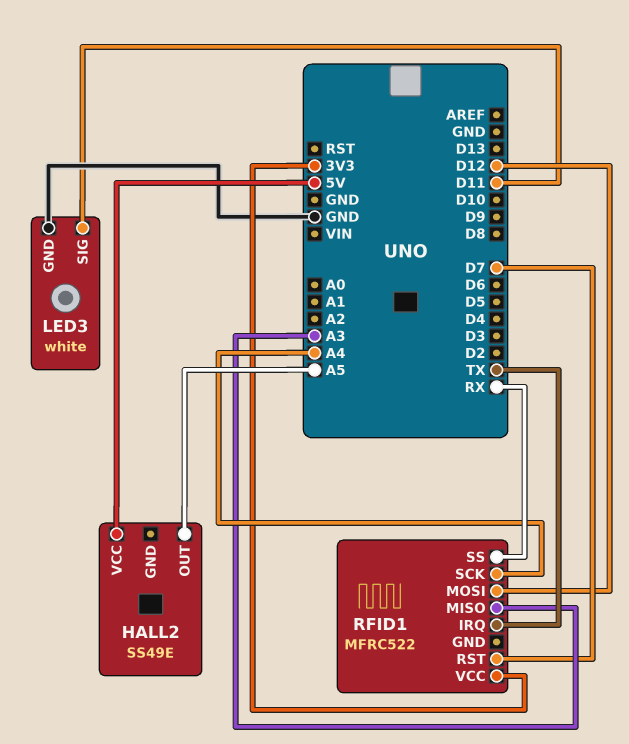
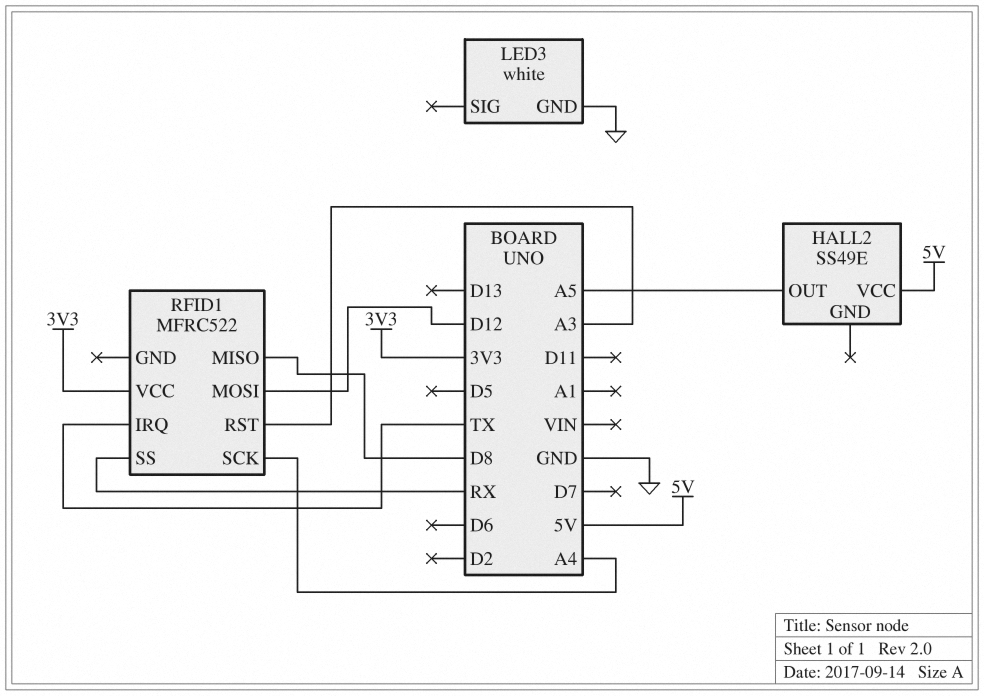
LED3 pin SIG: D11 -> none
RFID1 pin MISO: A3 -> D8
RFID1 pin RST: D7 -> A3

